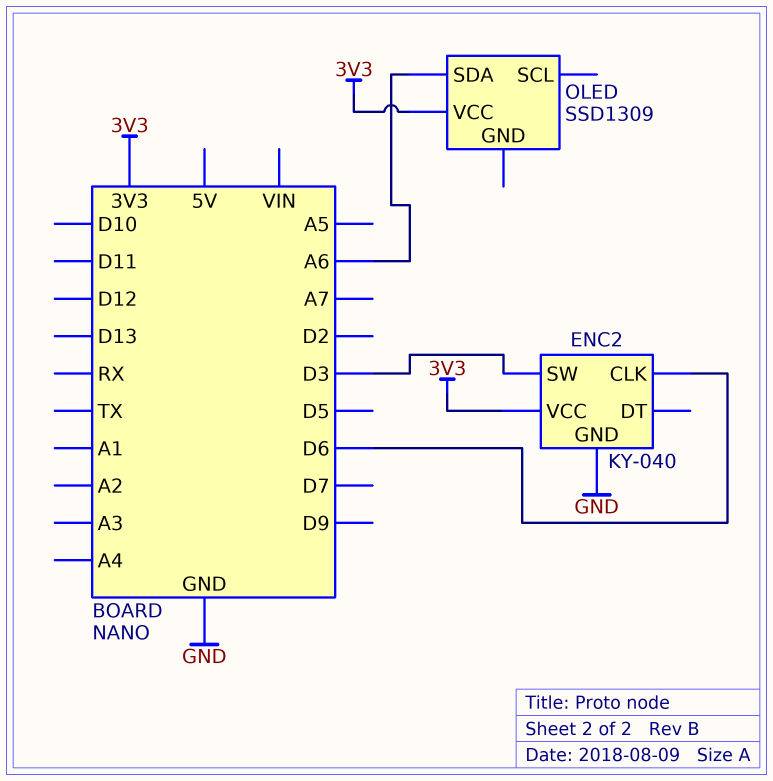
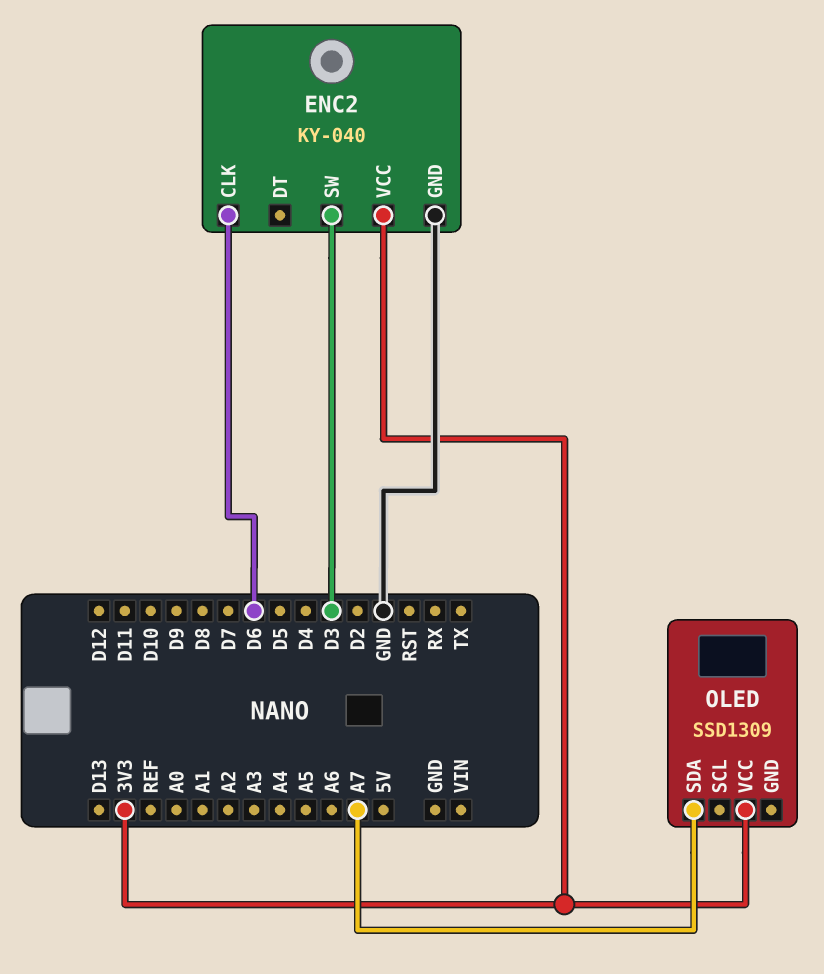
OLED pin SDA: A6 -> A7

